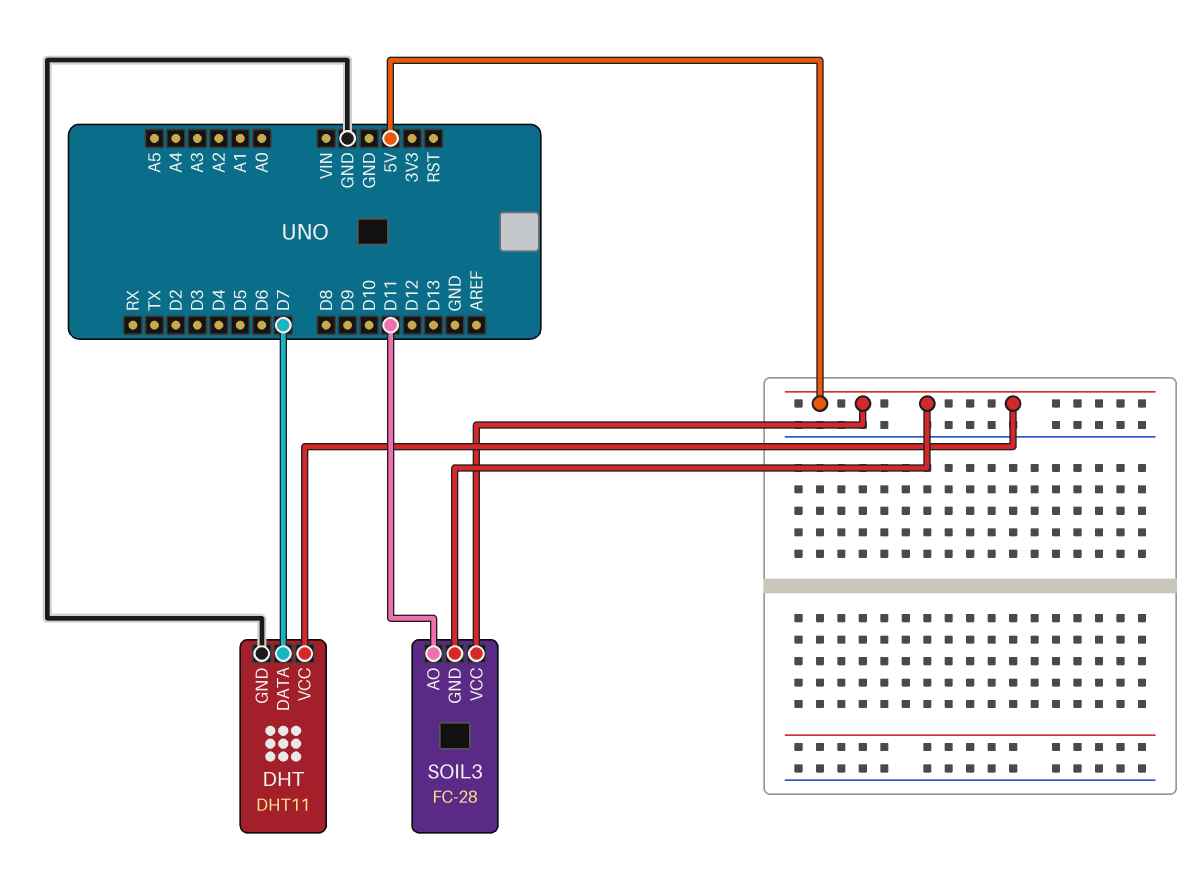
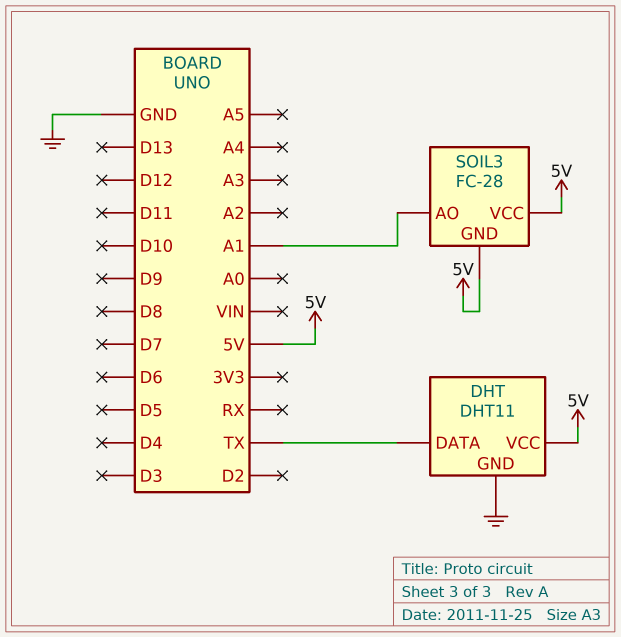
DHT pin DATA: D7 -> TX
SOIL3 pin AO: D11 -> A1

